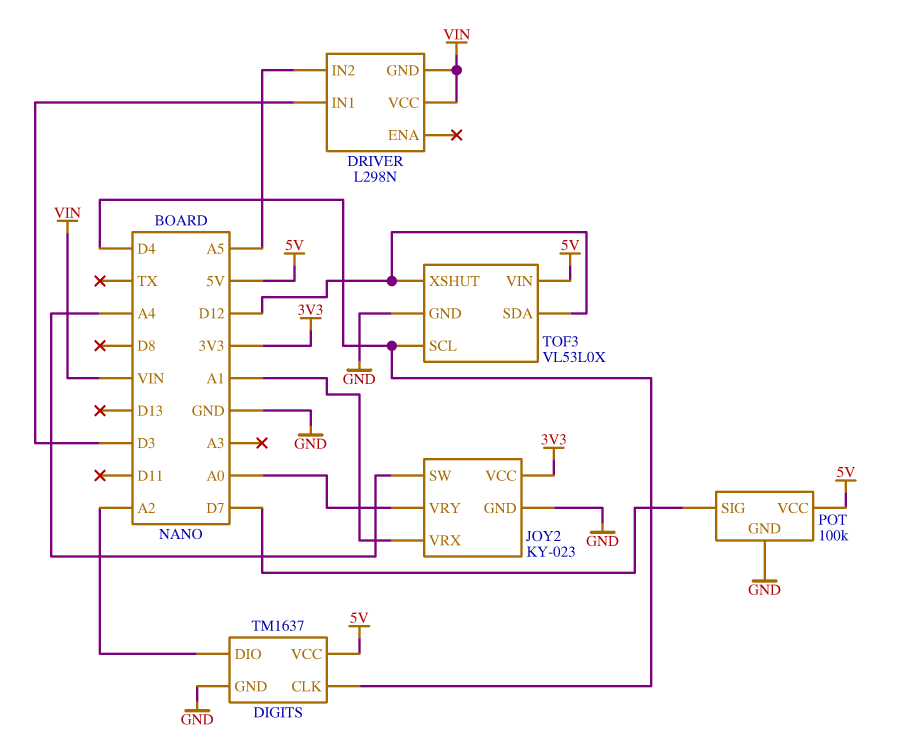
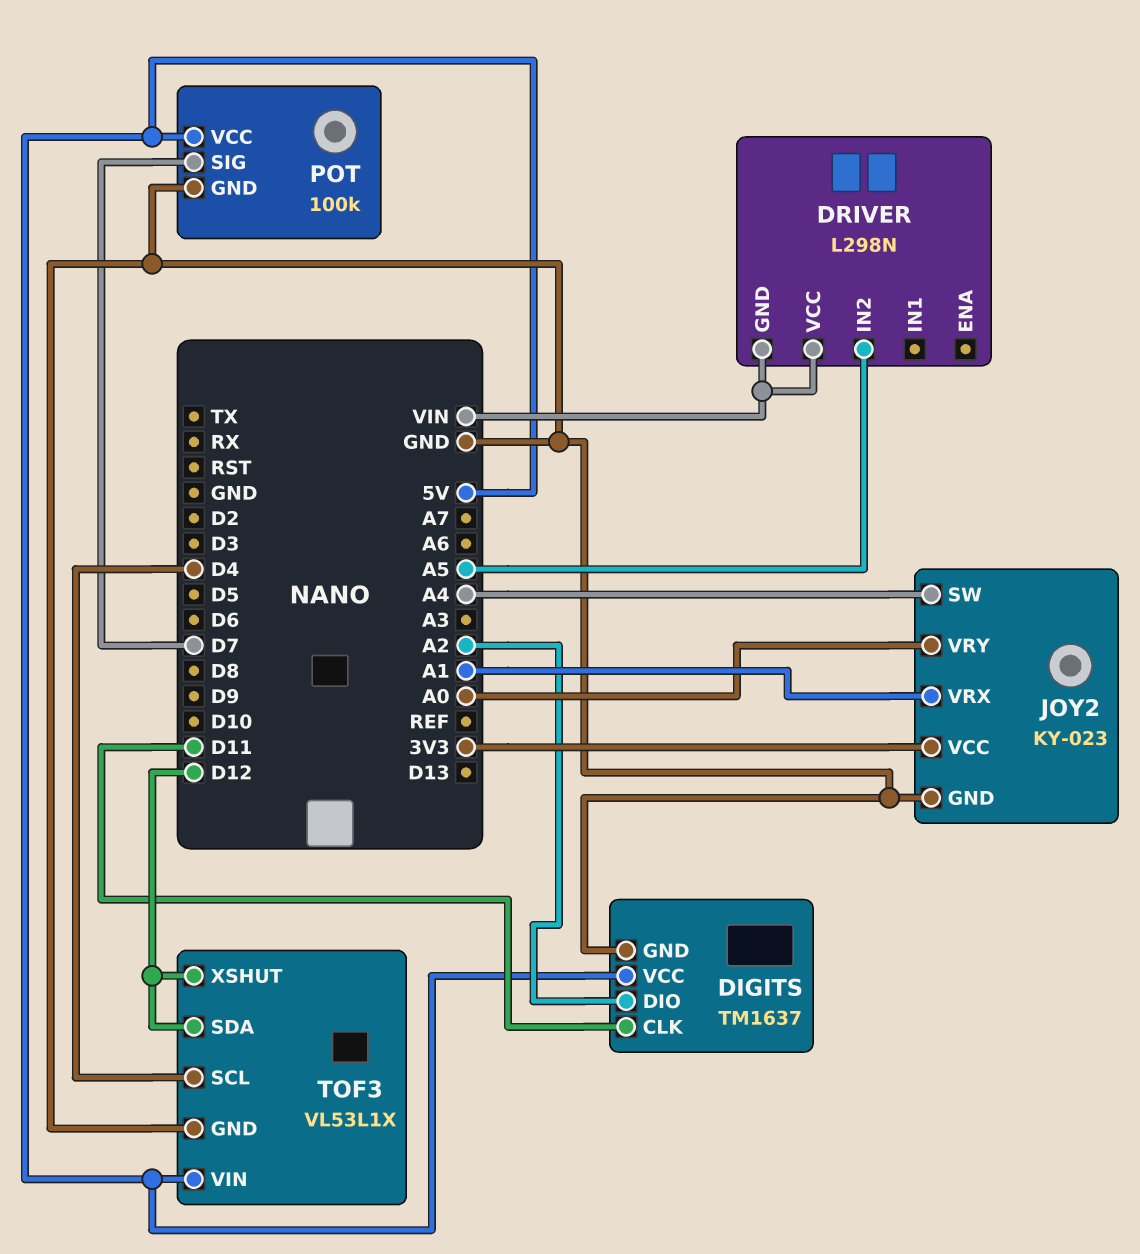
DIGITS pin CLK: D4 -> D11
DRIVER pin IN1: D3 -> none
TOF3: VL53L0X -> VL53L1X

